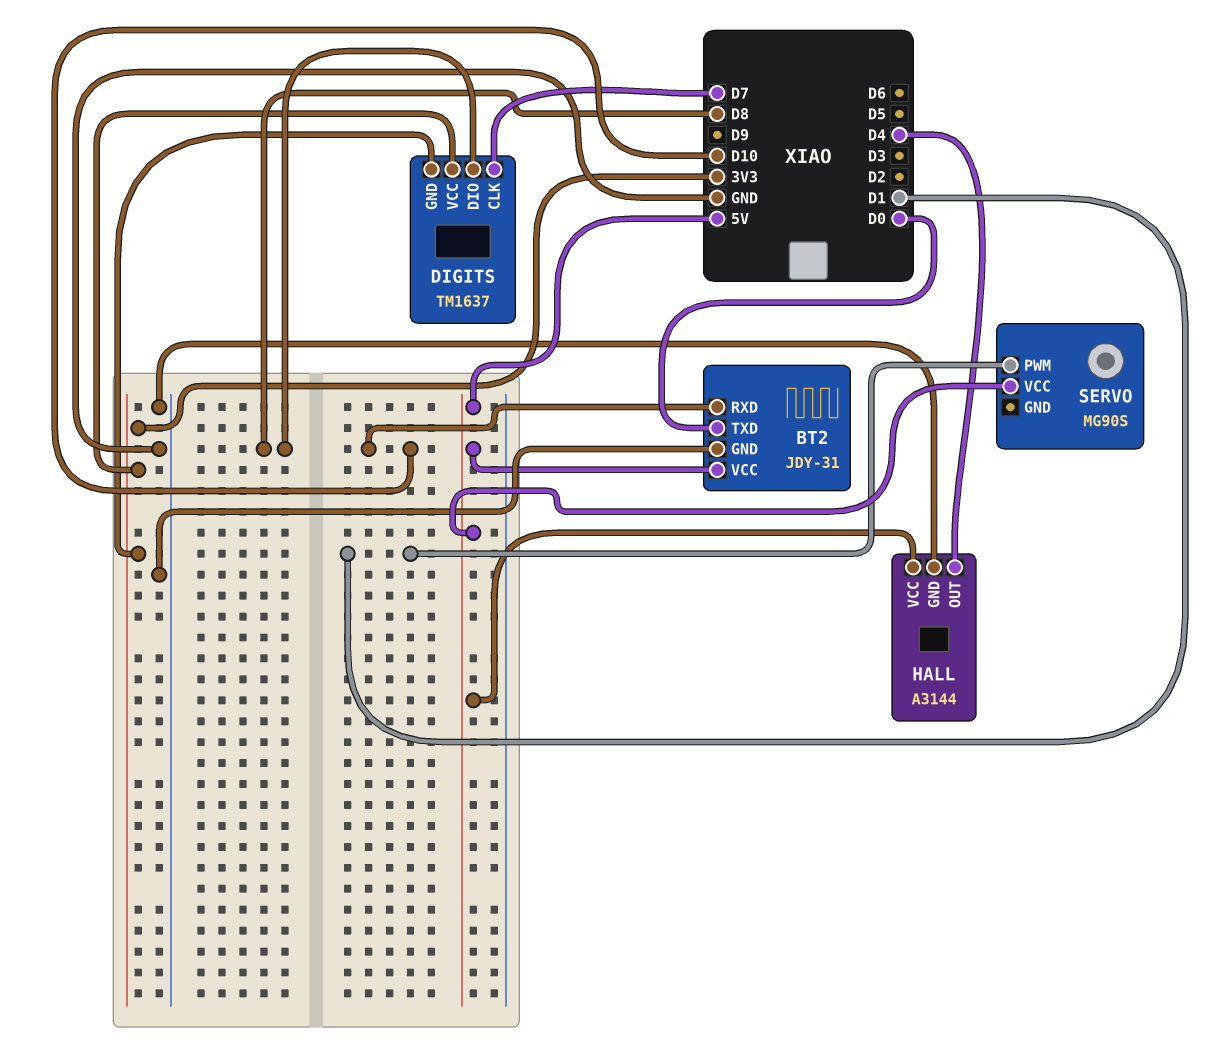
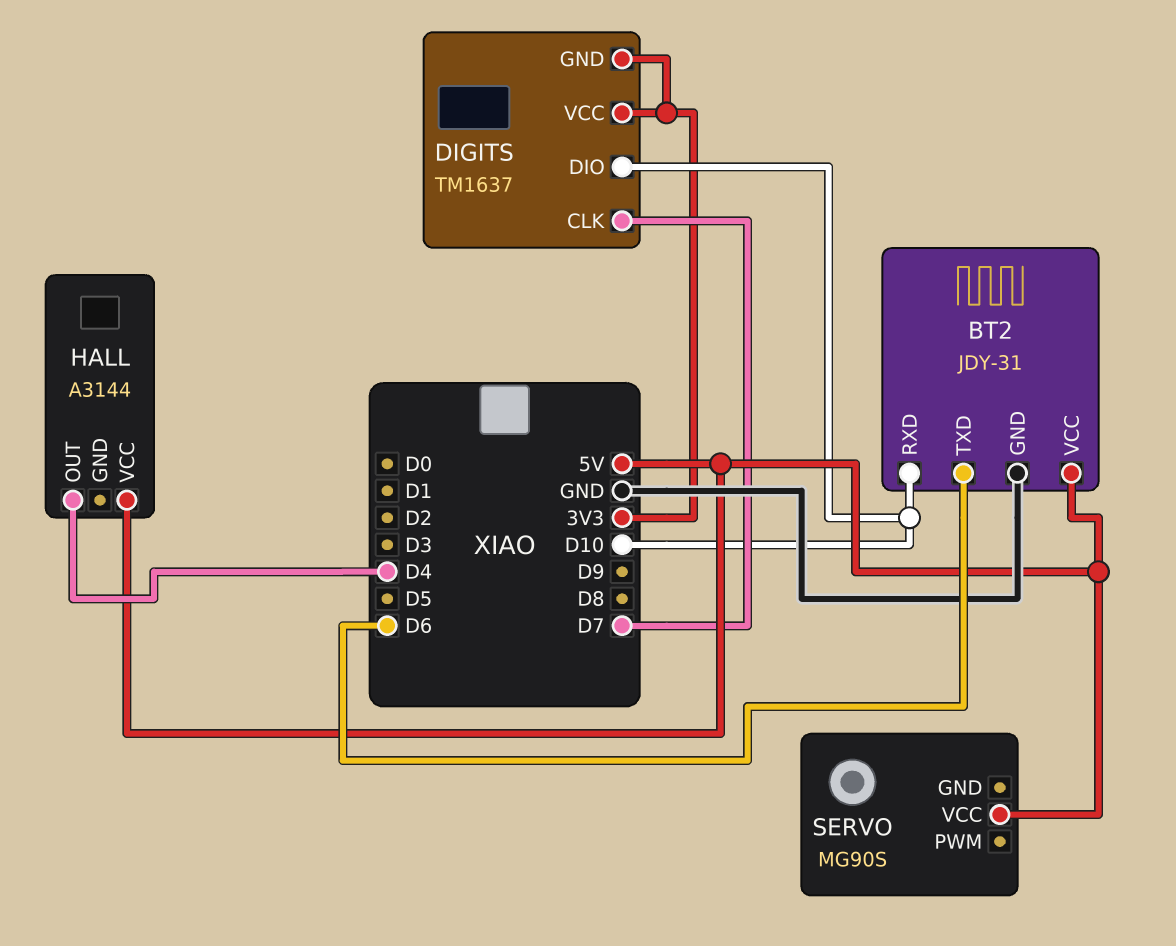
BT2 pin TXD: D0 -> D6
DIGITS pin DIO: D8 -> D10
HALL pin GND: GND -> none
SERVO pin PWM: D1 -> none

